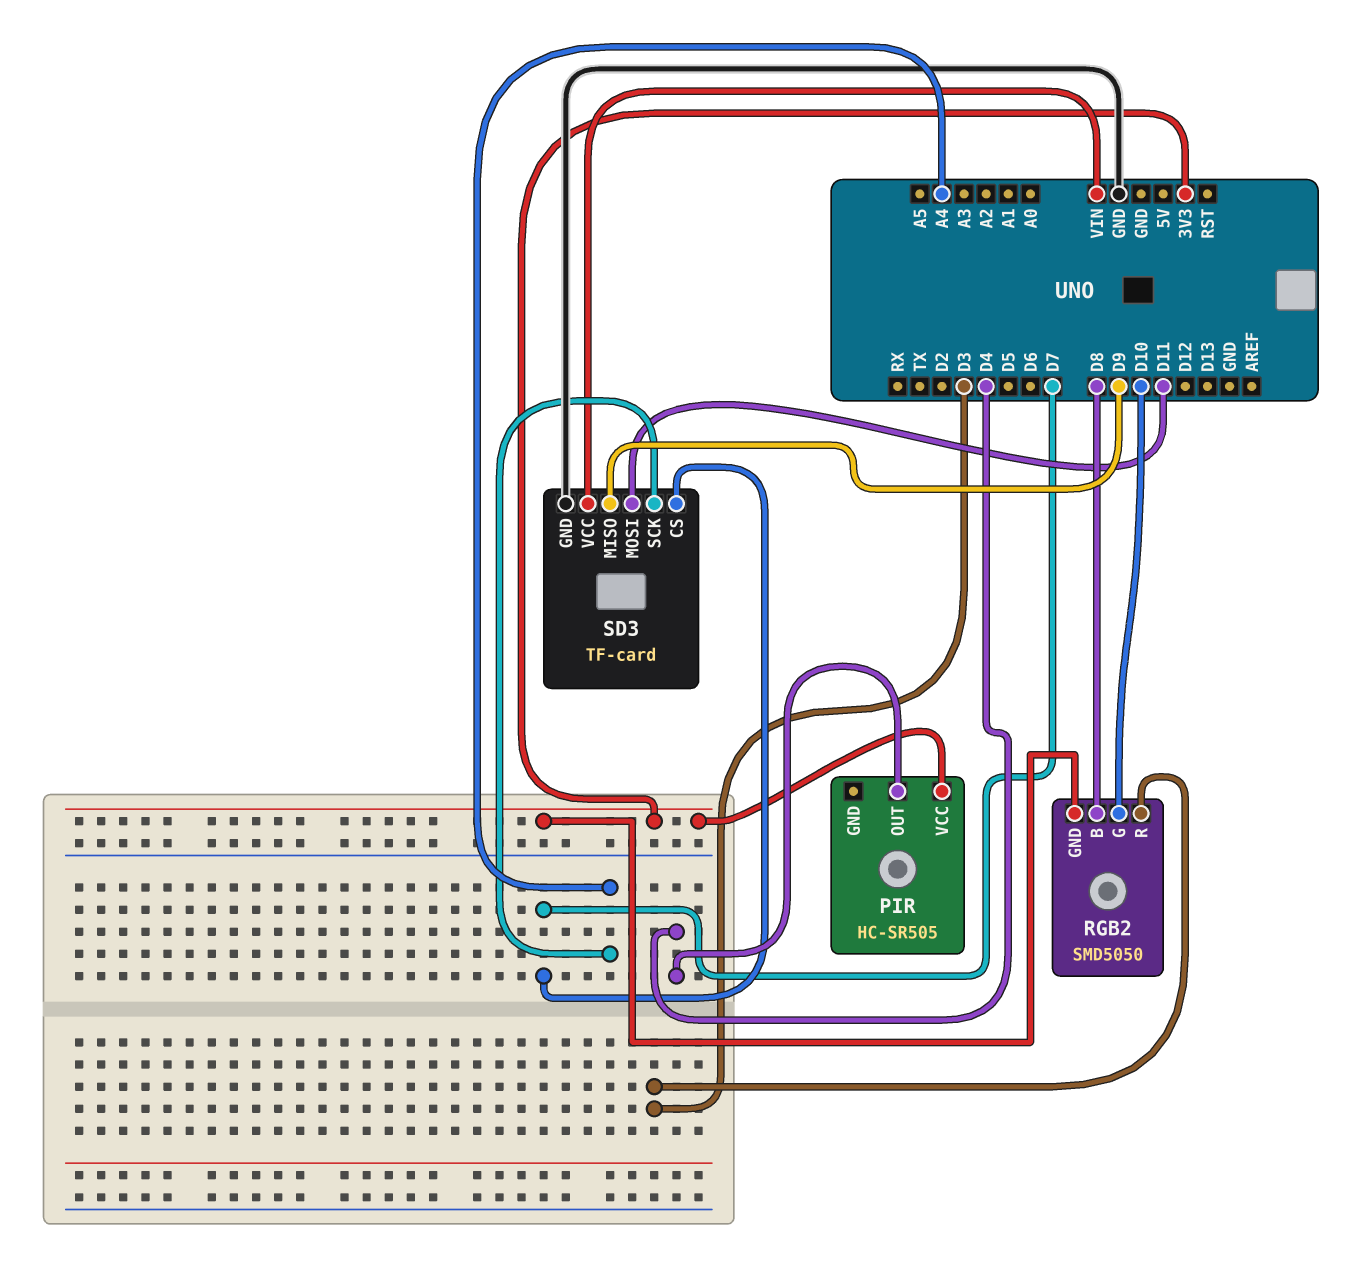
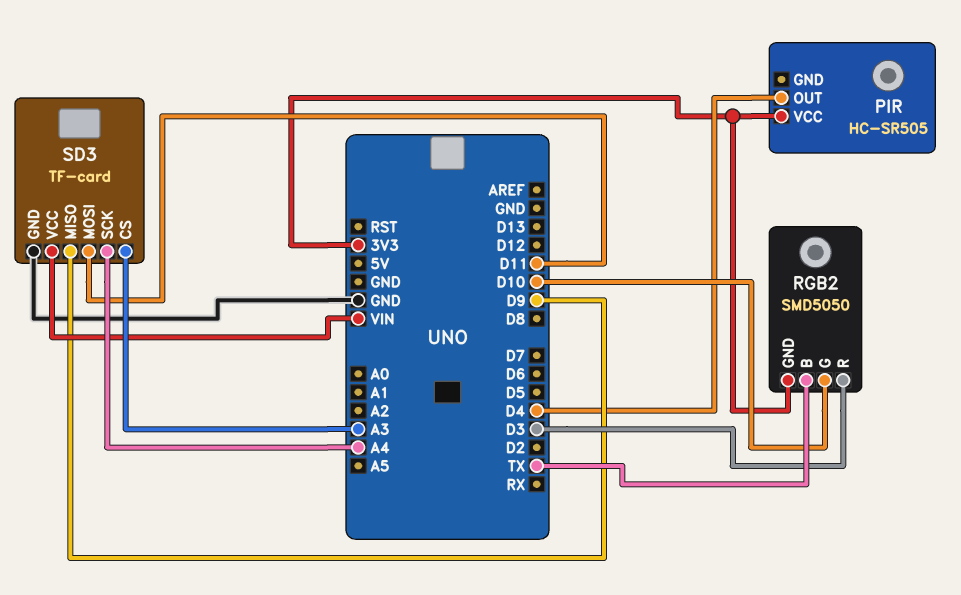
RGB2 pin B: D8 -> TX
SD3 pin CS: D7 -> A3

